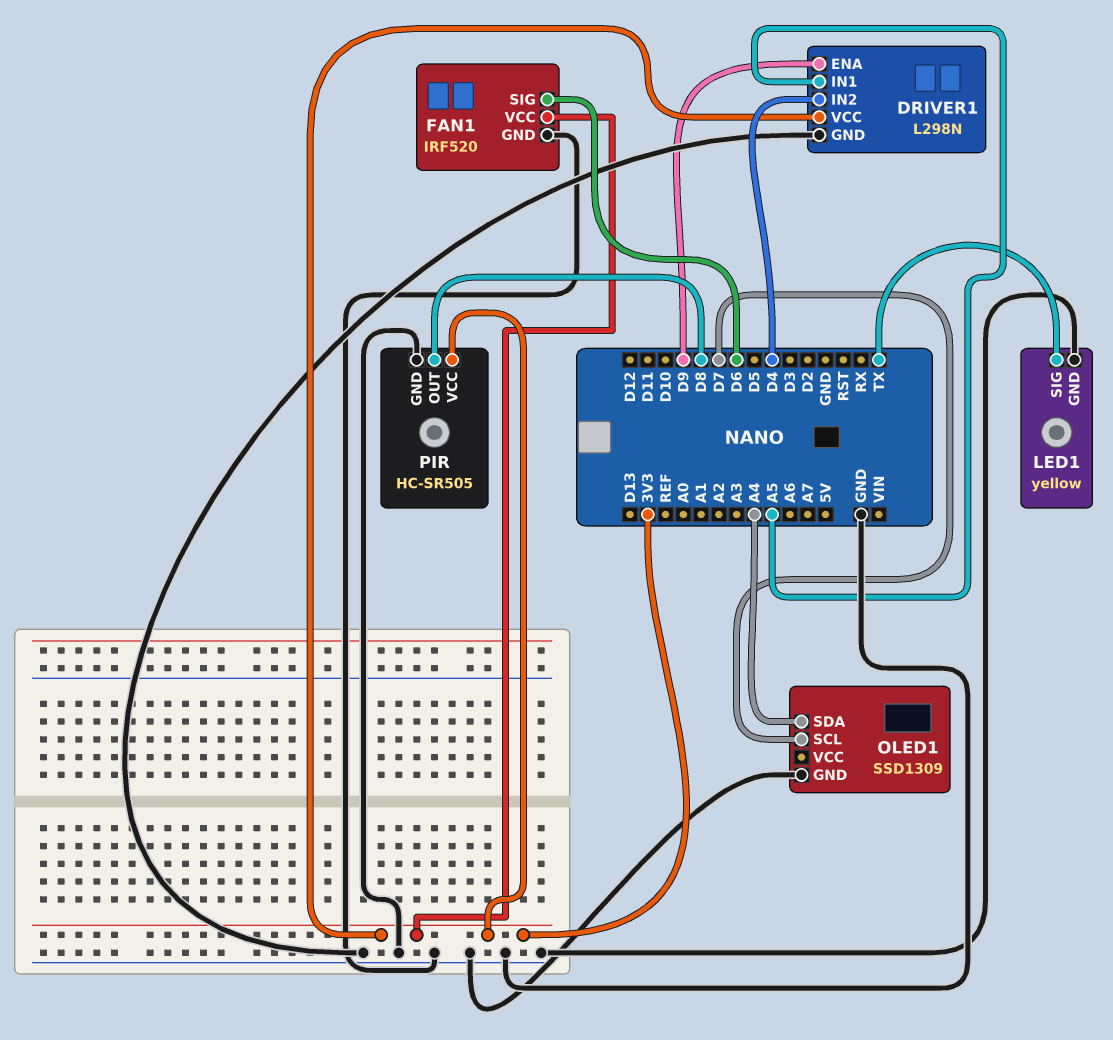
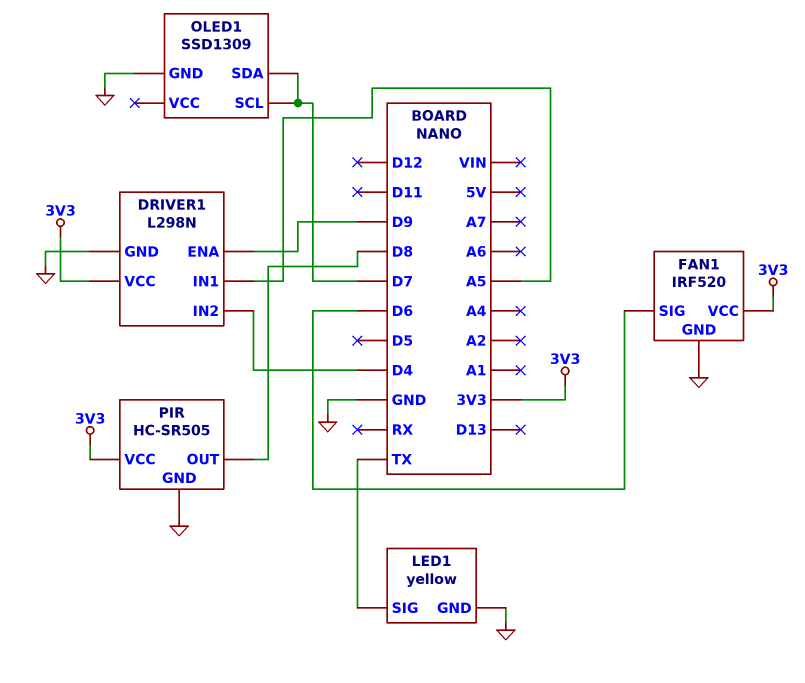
OLED1 pin SDA: A4 -> D7

